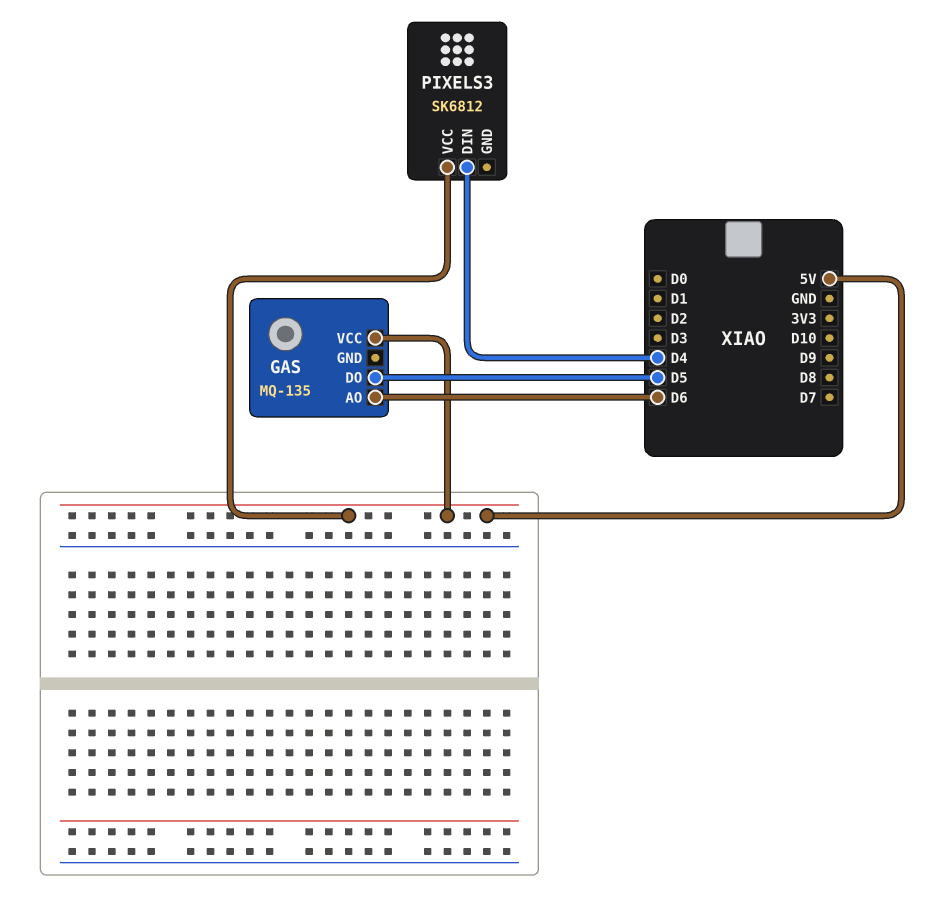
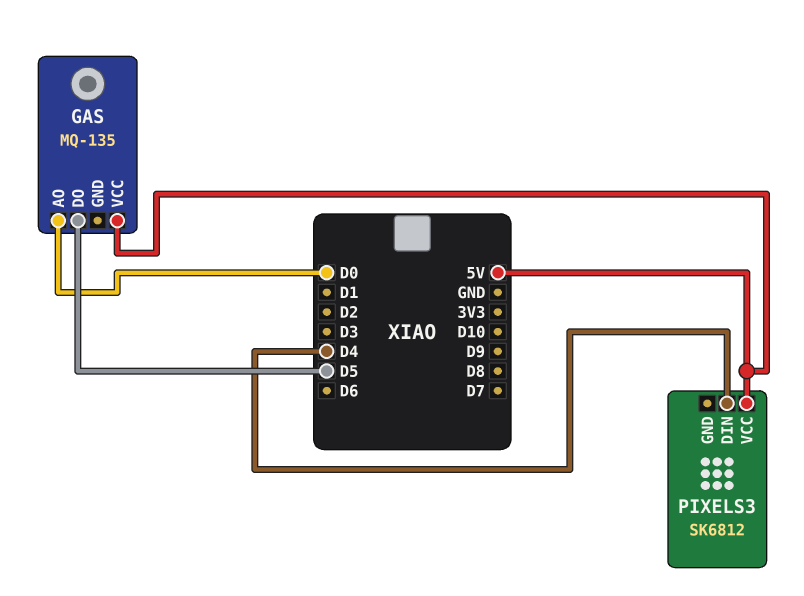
GAS pin AO: D6 -> D0

